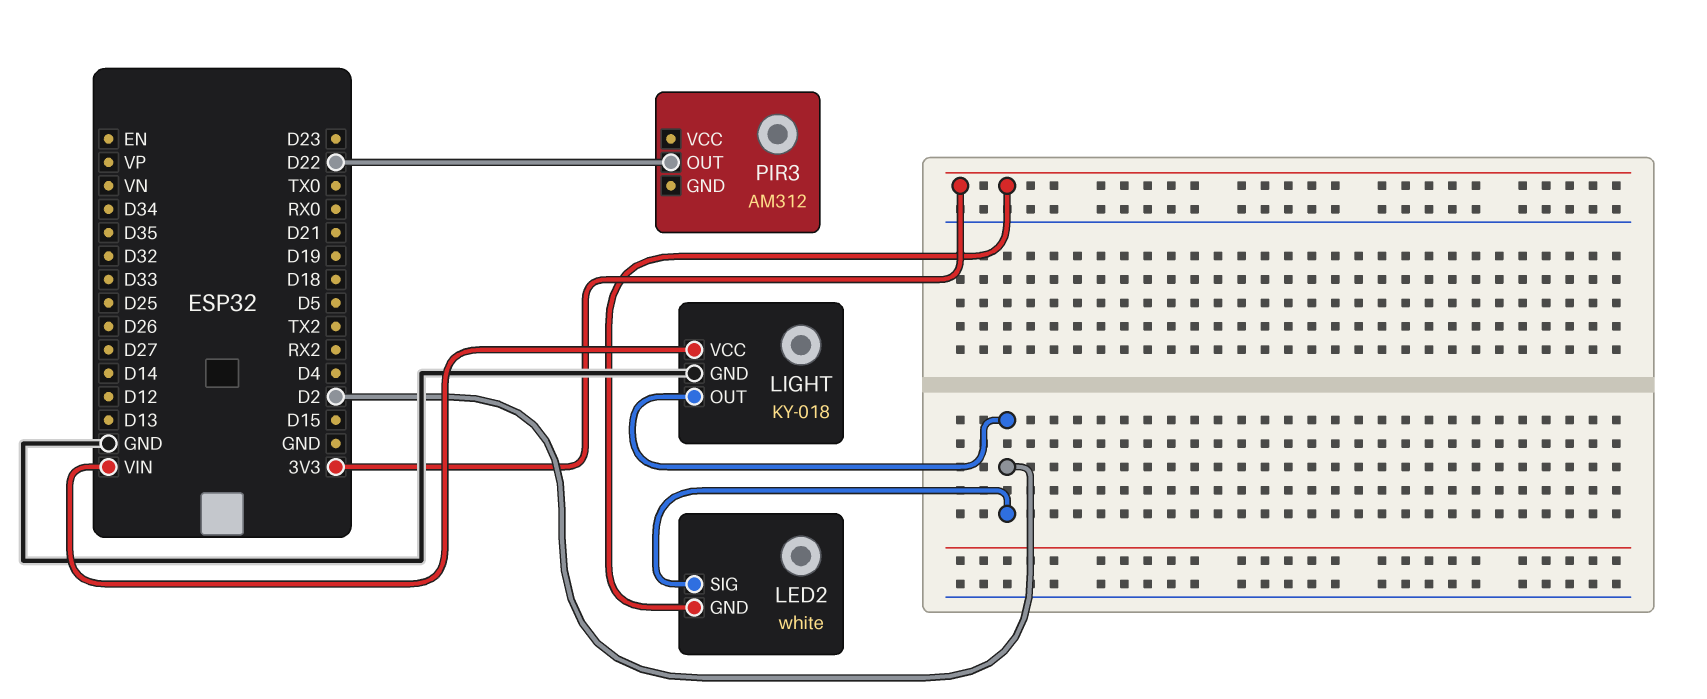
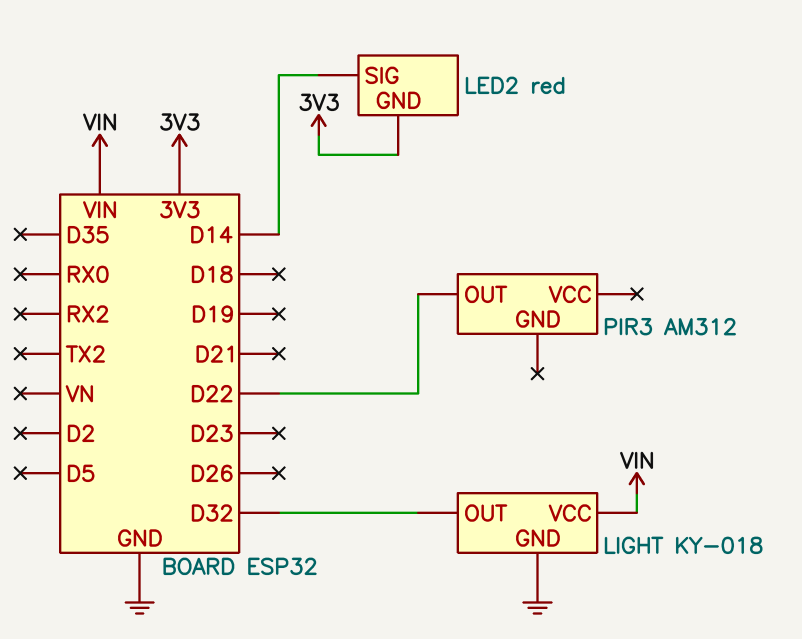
LED2: white -> red
LED2 pin SIG: D2 -> D14
LIGHT pin OUT: D2 -> D32

